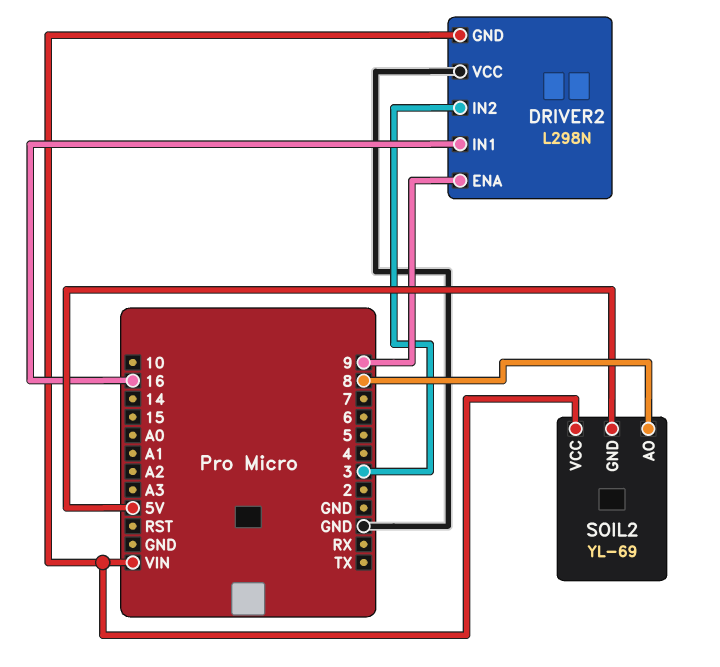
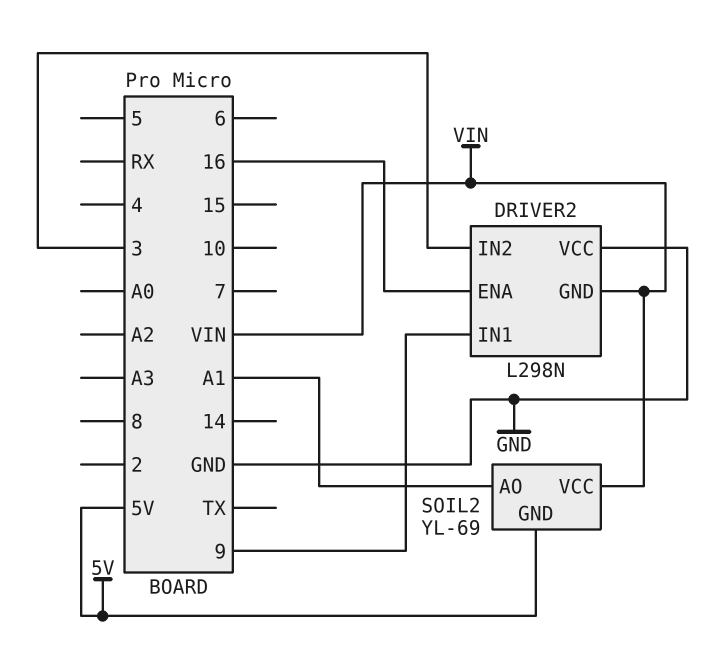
DRIVER2 pin ENA: 9 -> 16
DRIVER2 pin IN1: 16 -> 9
SOIL2 pin AO: 8 -> A1

